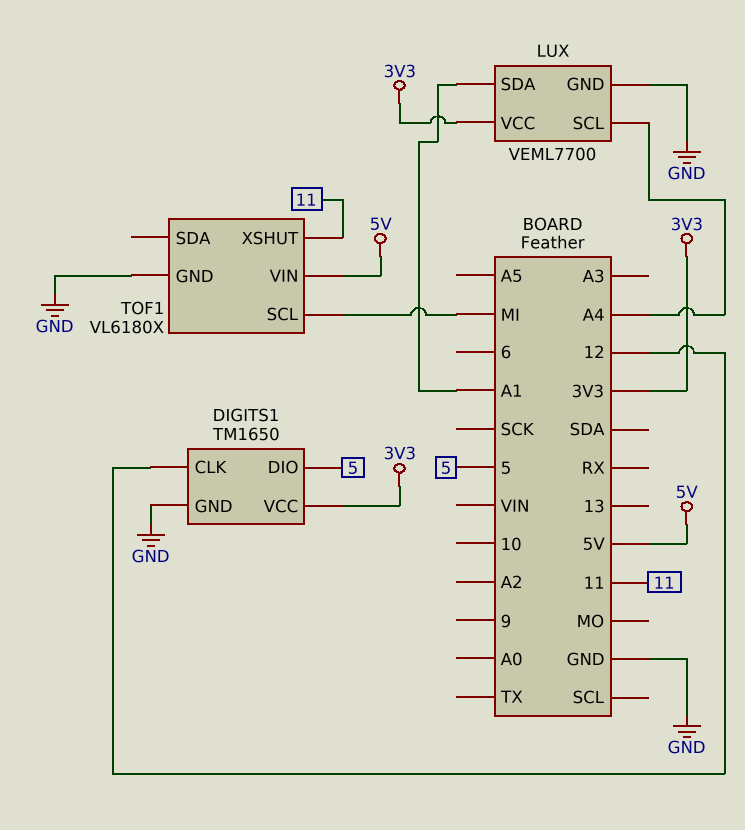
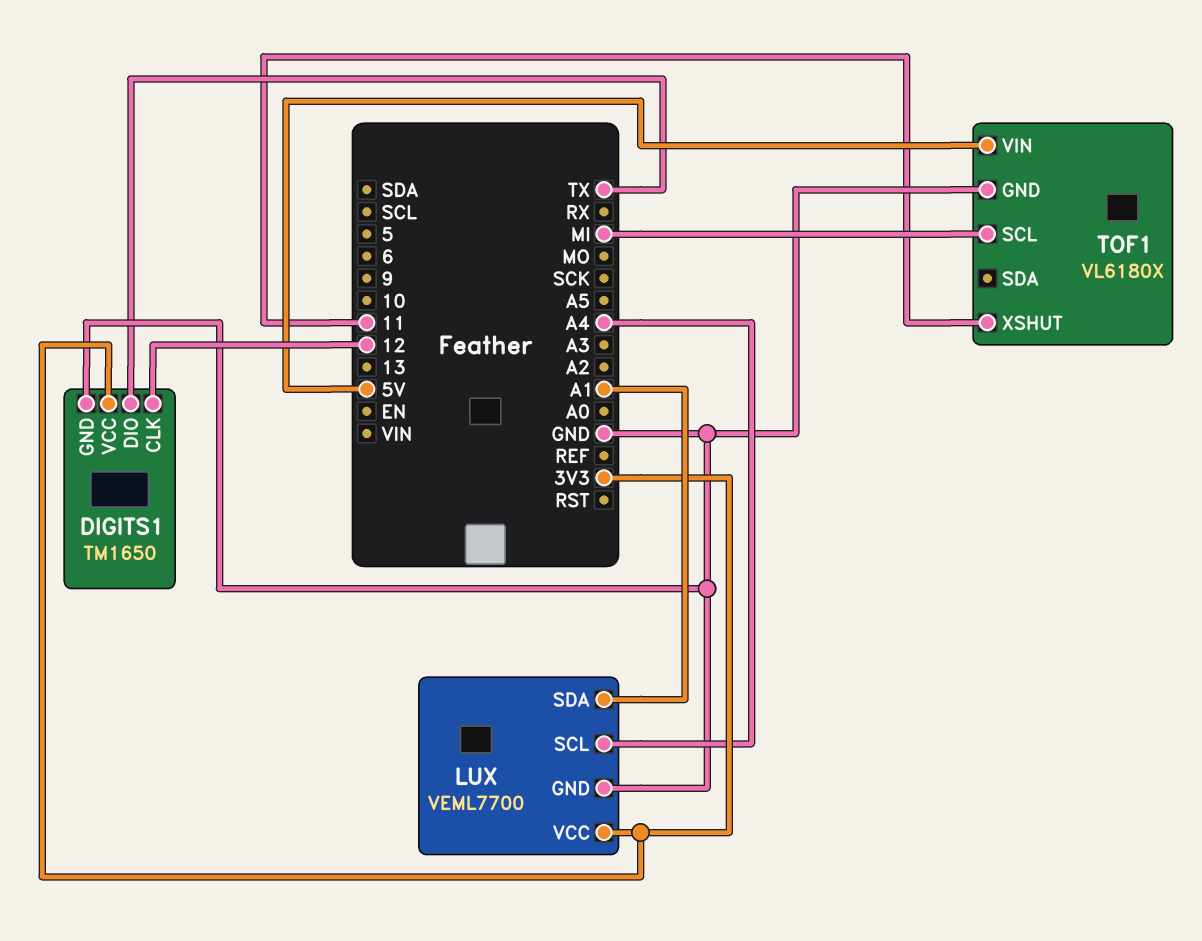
DIGITS1 pin DIO: 5 -> TX

